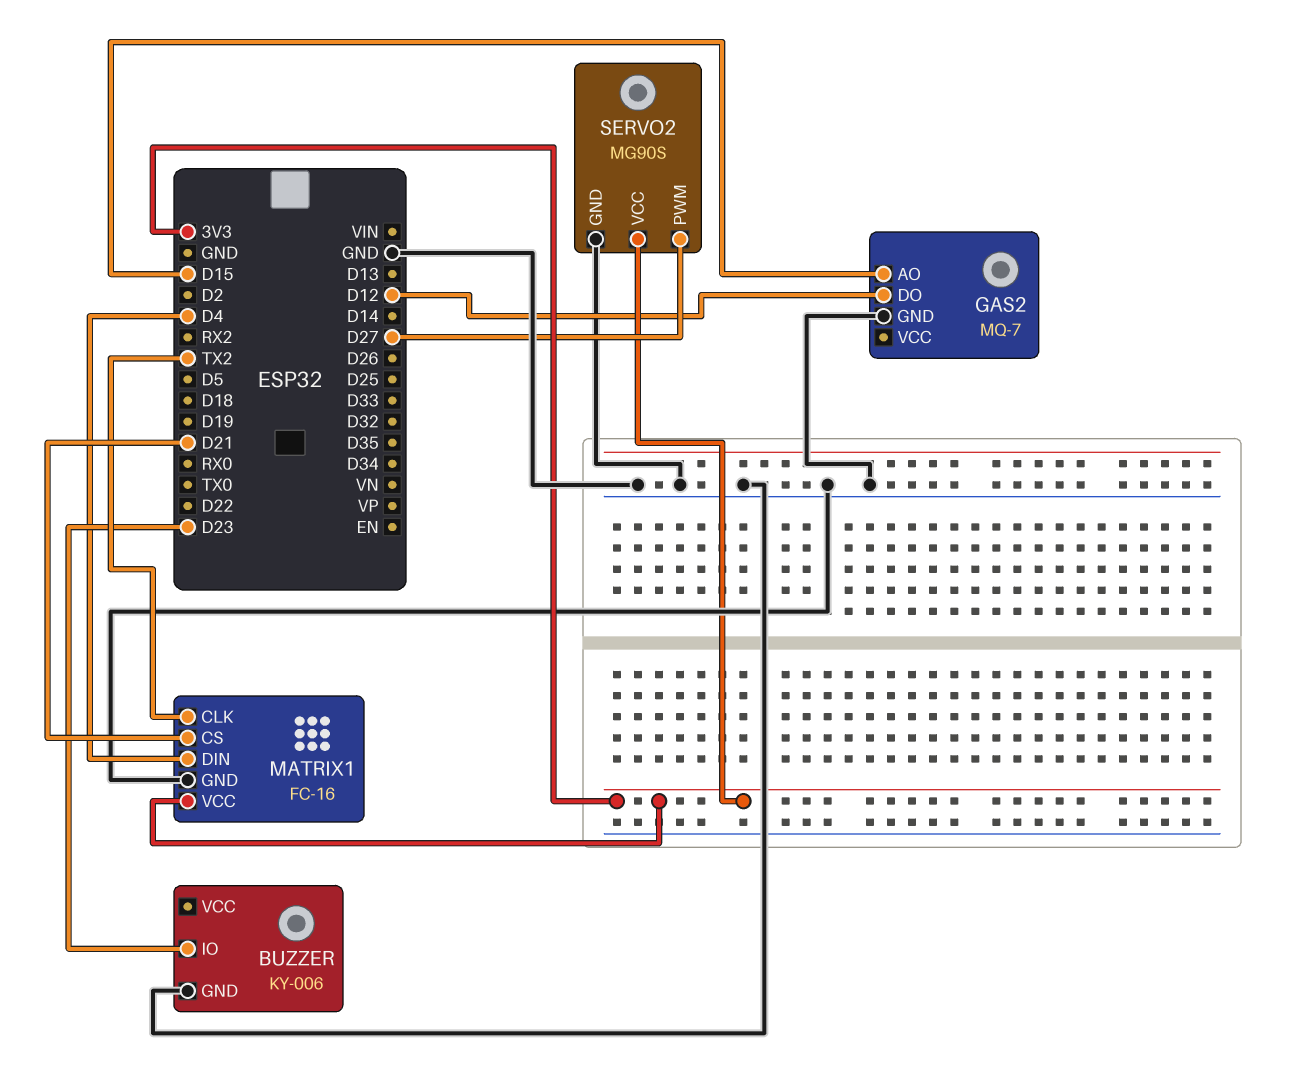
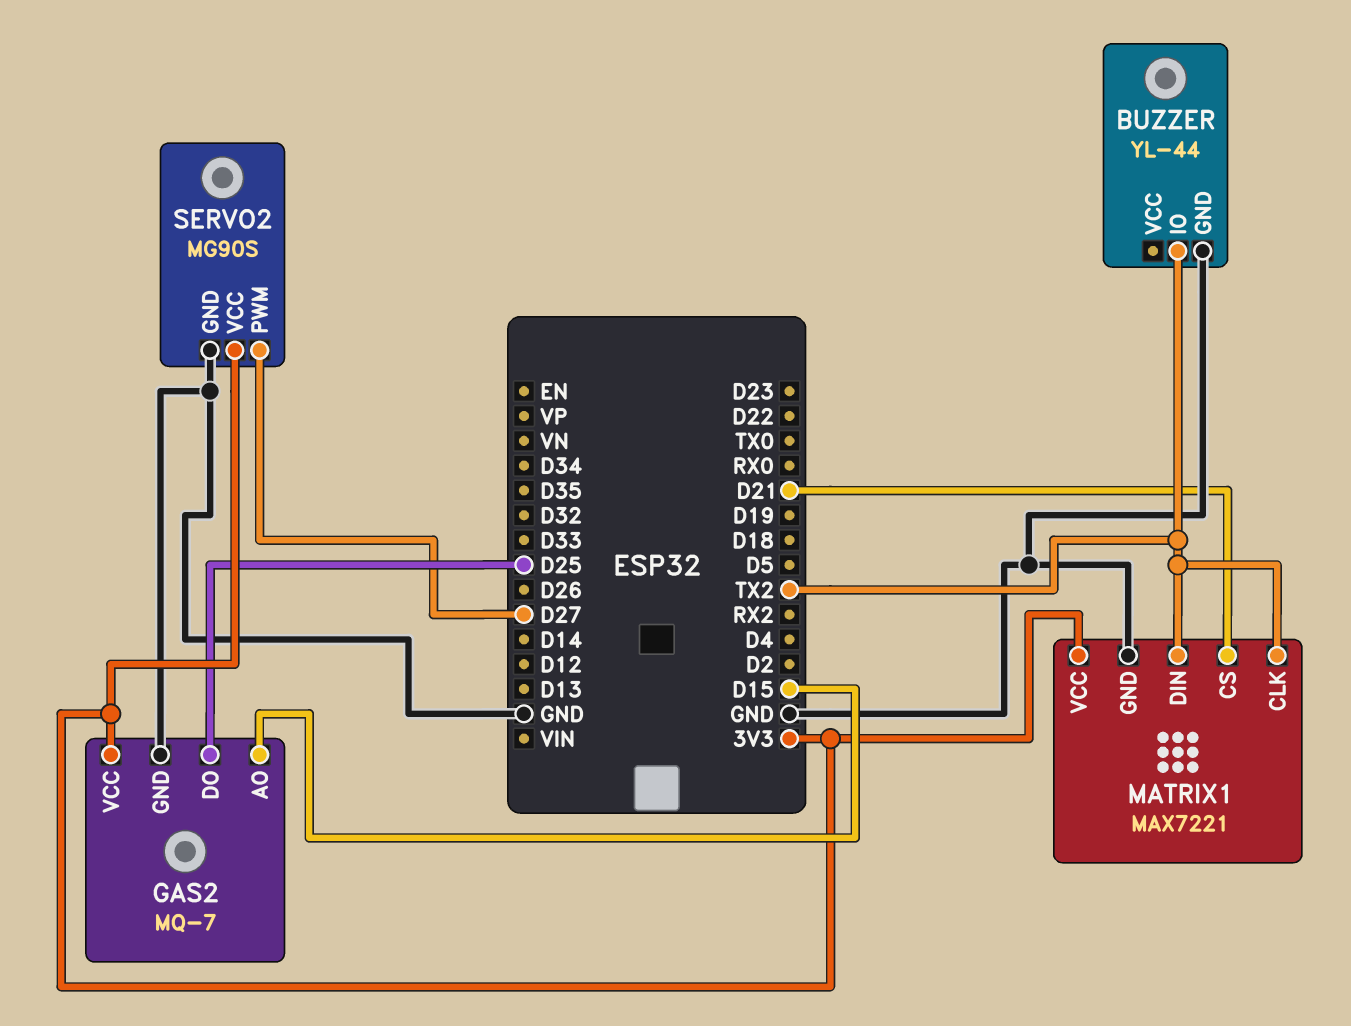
BUZZER: KY-006 -> YL-44
BUZZER pin IO: D23 -> TX2
GAS2 pin DO: D12 -> D25
GAS2 pin VCC: none -> 3V3
MATRIX1: FC-16 -> MAX7221
MATRIX1 pin DIN: D4 -> TX2

